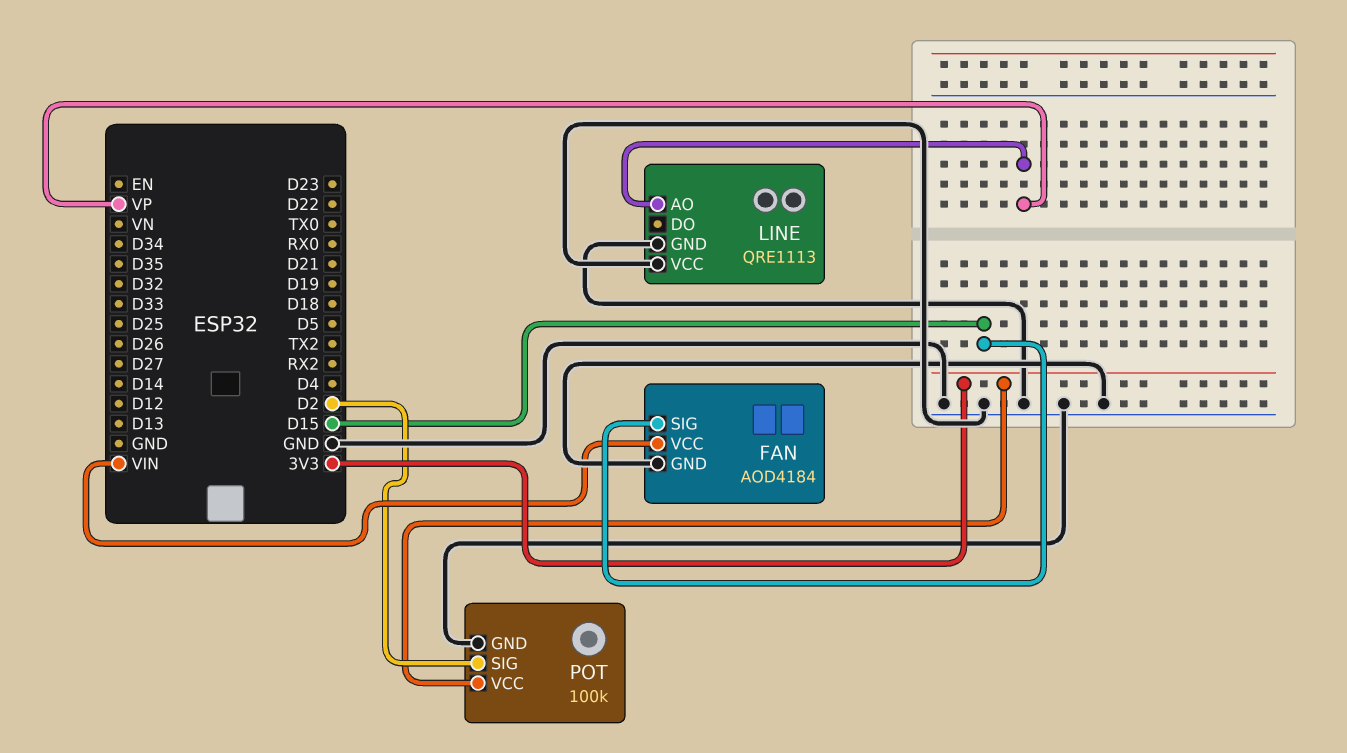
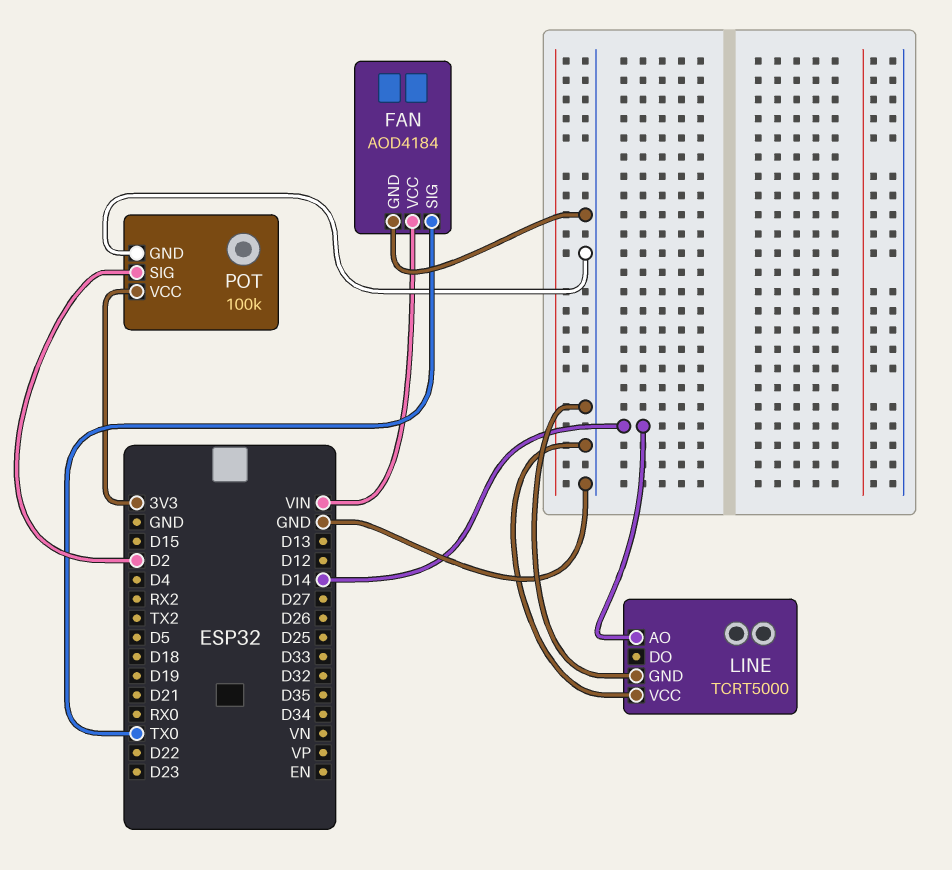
FAN pin SIG: D15 -> TX0
LINE: QRE1113 -> TCRT5000
LINE pin AO: VP -> D14

